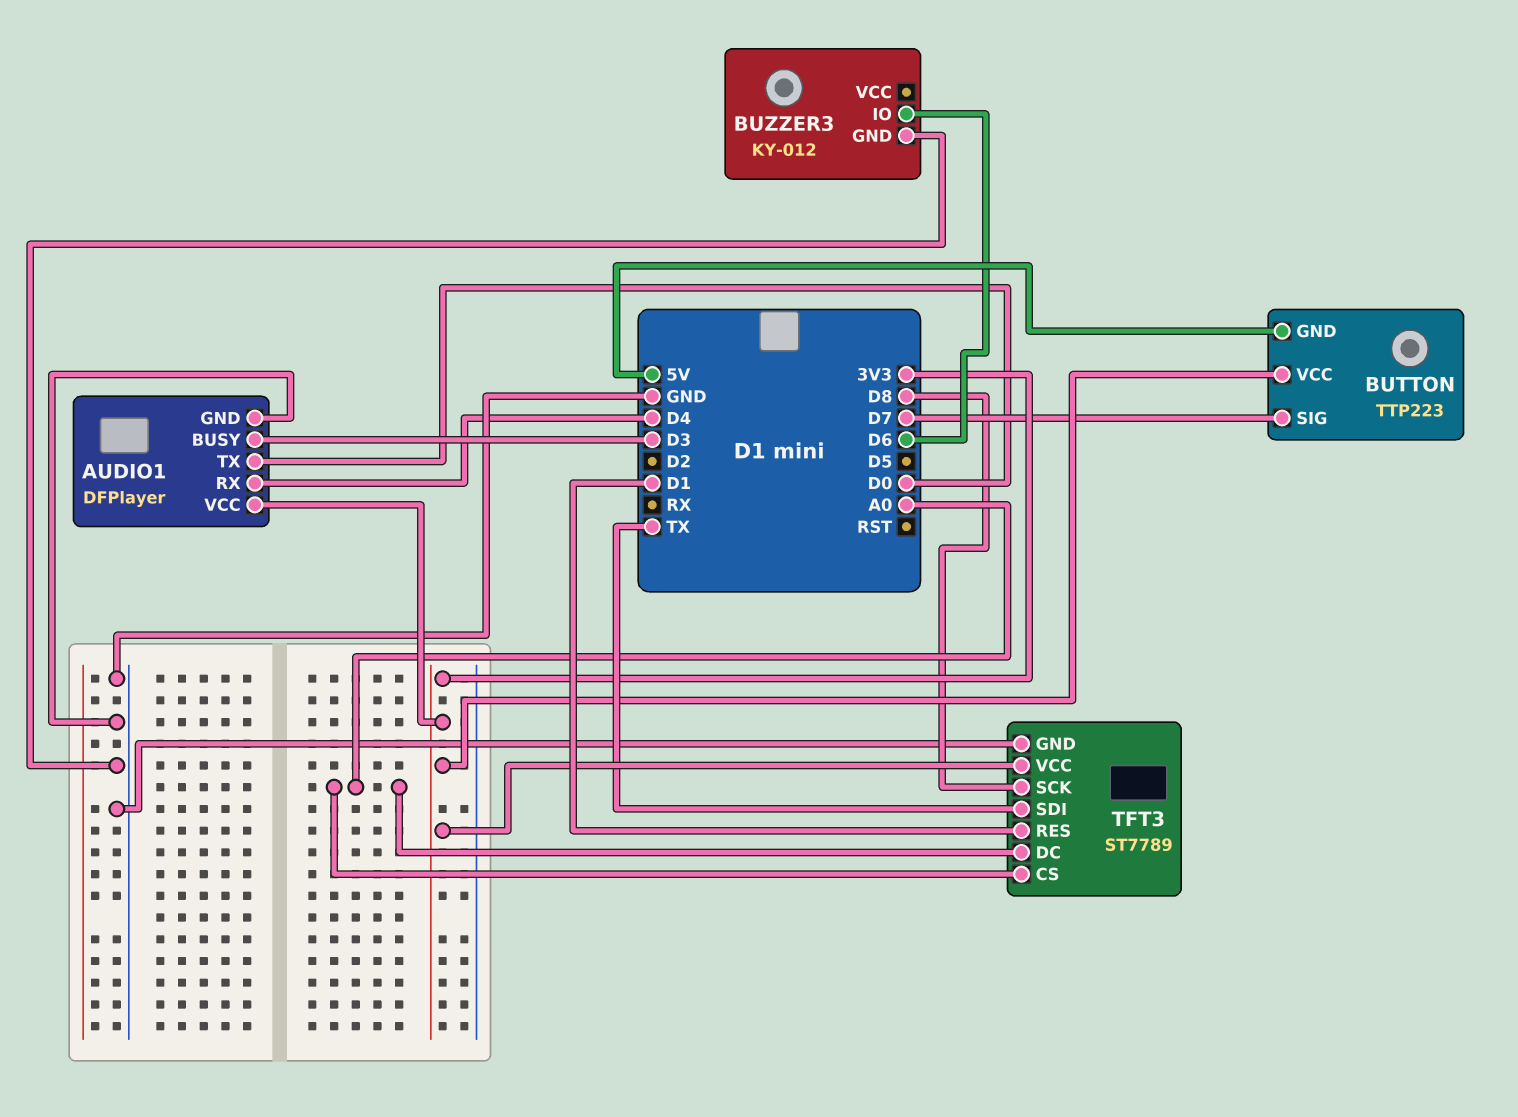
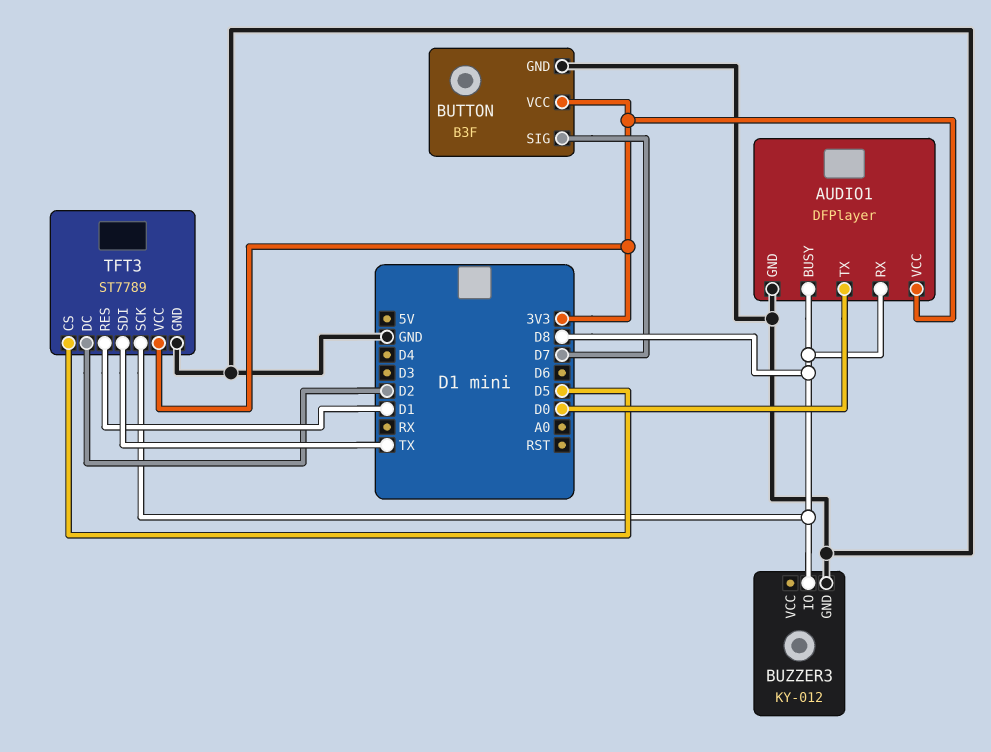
AUDIO1 pin BUSY: D3 -> D8
AUDIO1 pin RX: D4 -> D8
BUTTON: TTP223 -> B3F
BUTTON pin GND: 5V -> GND
BUZZER3 pin IO: D6 -> D8
TFT3 pin CS: A0 -> D5
TFT3 pin DC: A0 -> D2

